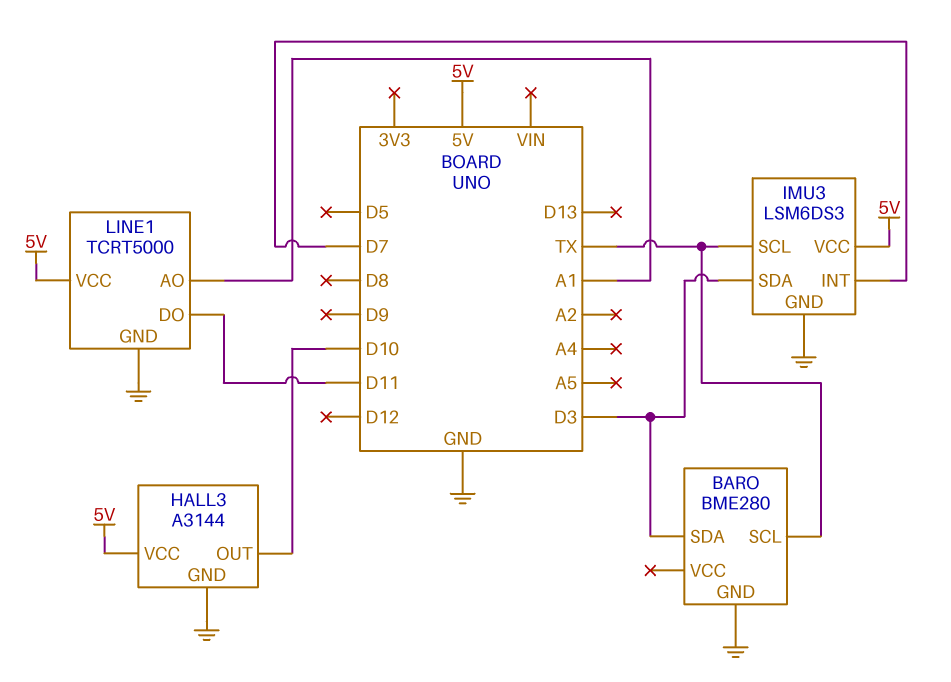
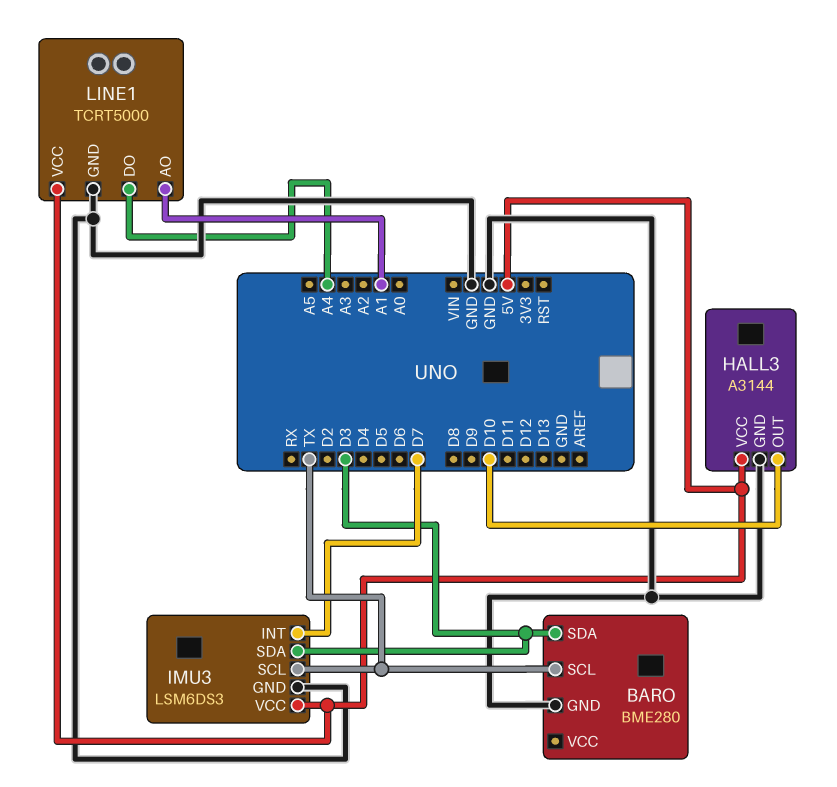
LINE1 pin DO: D11 -> A4

